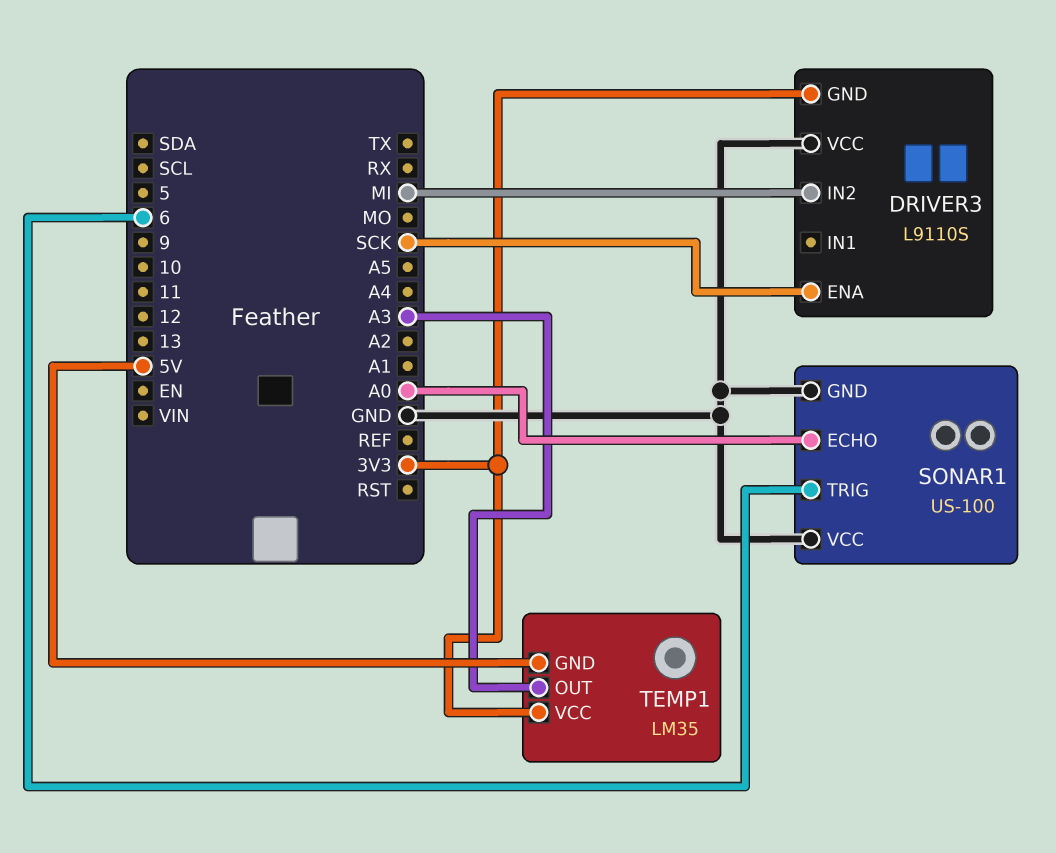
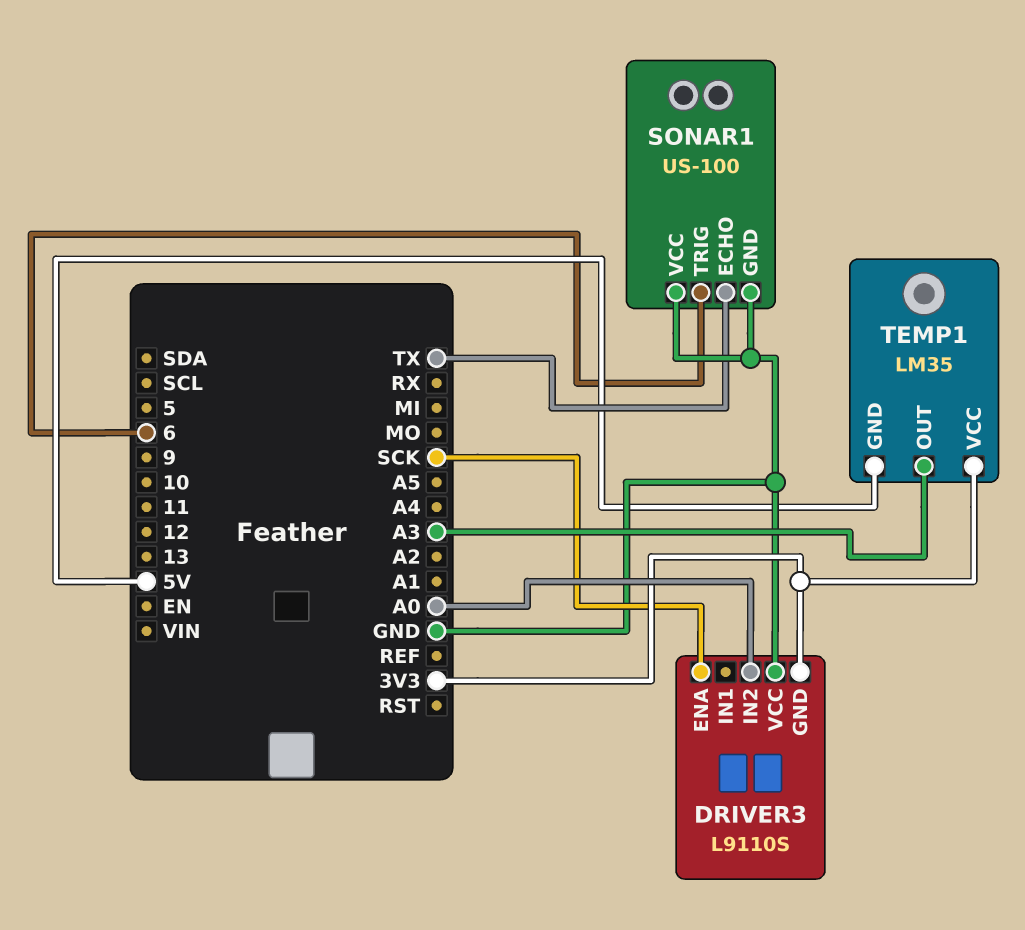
DRIVER3 pin IN2: MI -> A0
SONAR1 pin ECHO: A0 -> TX

